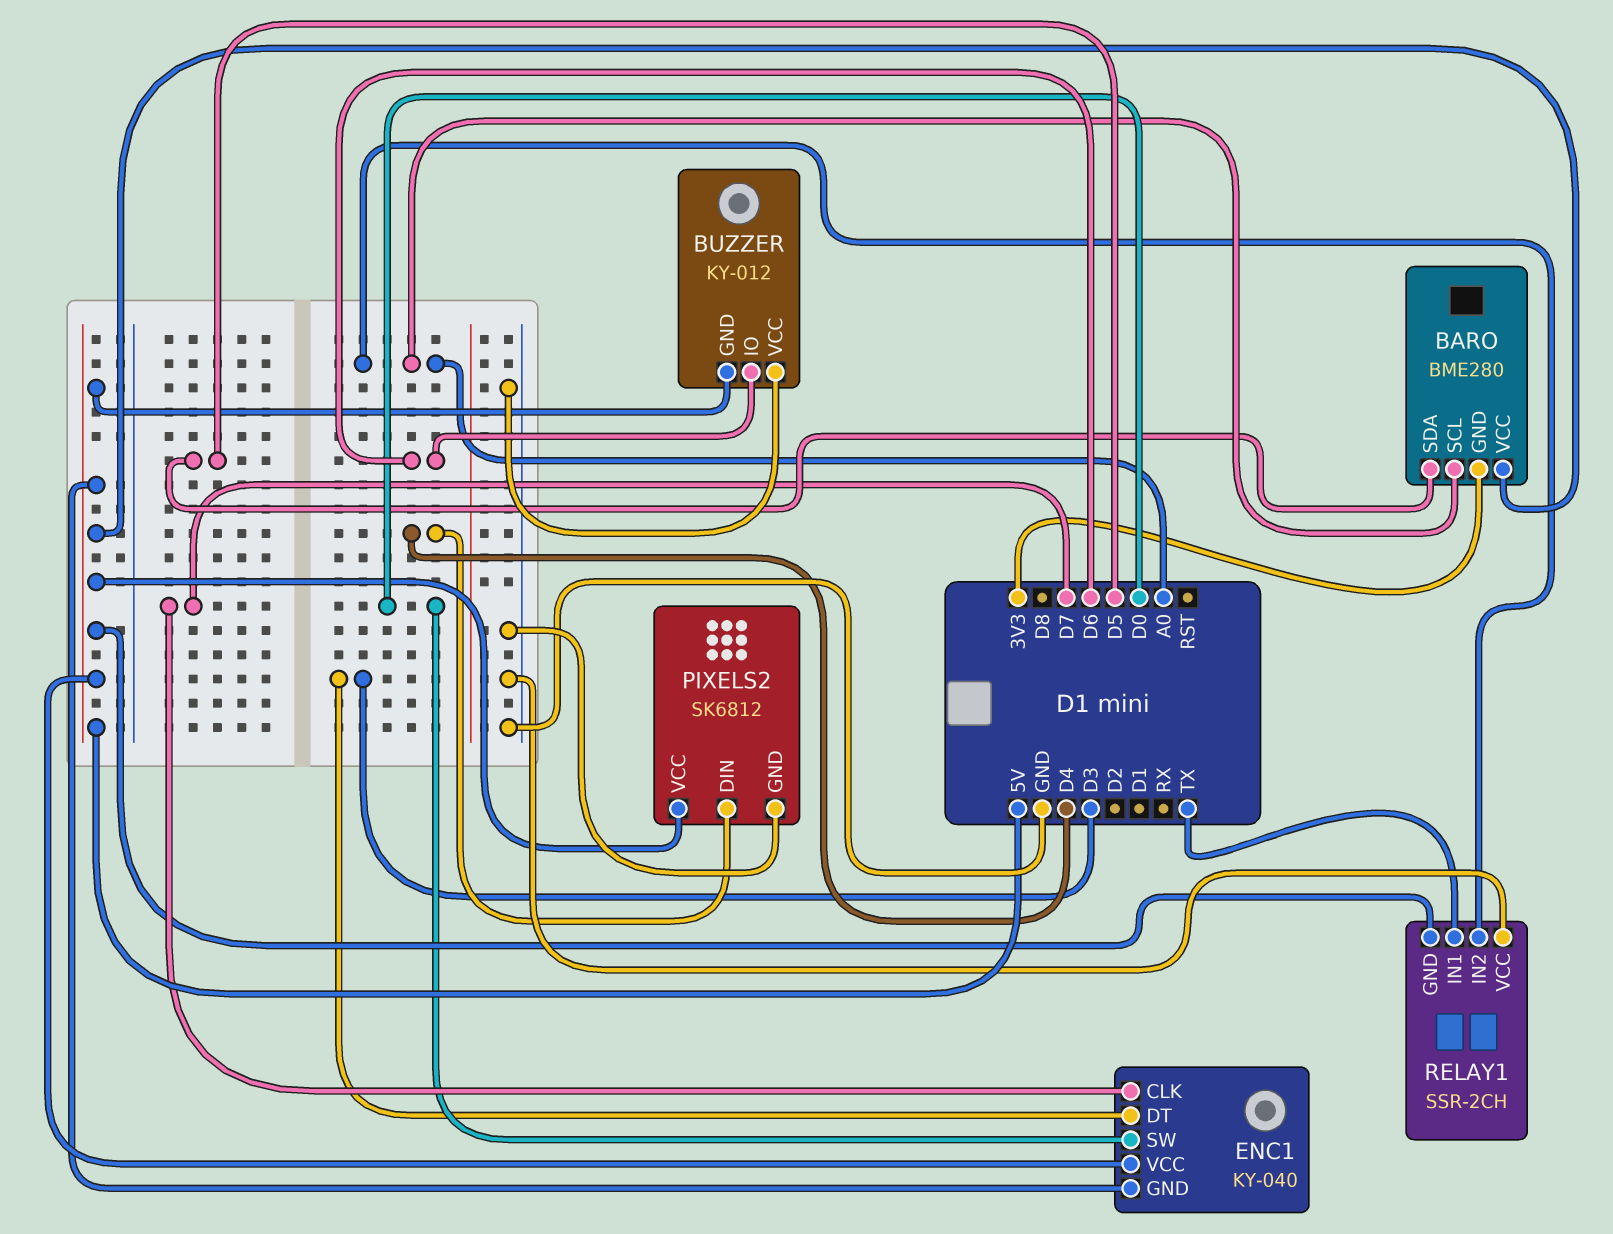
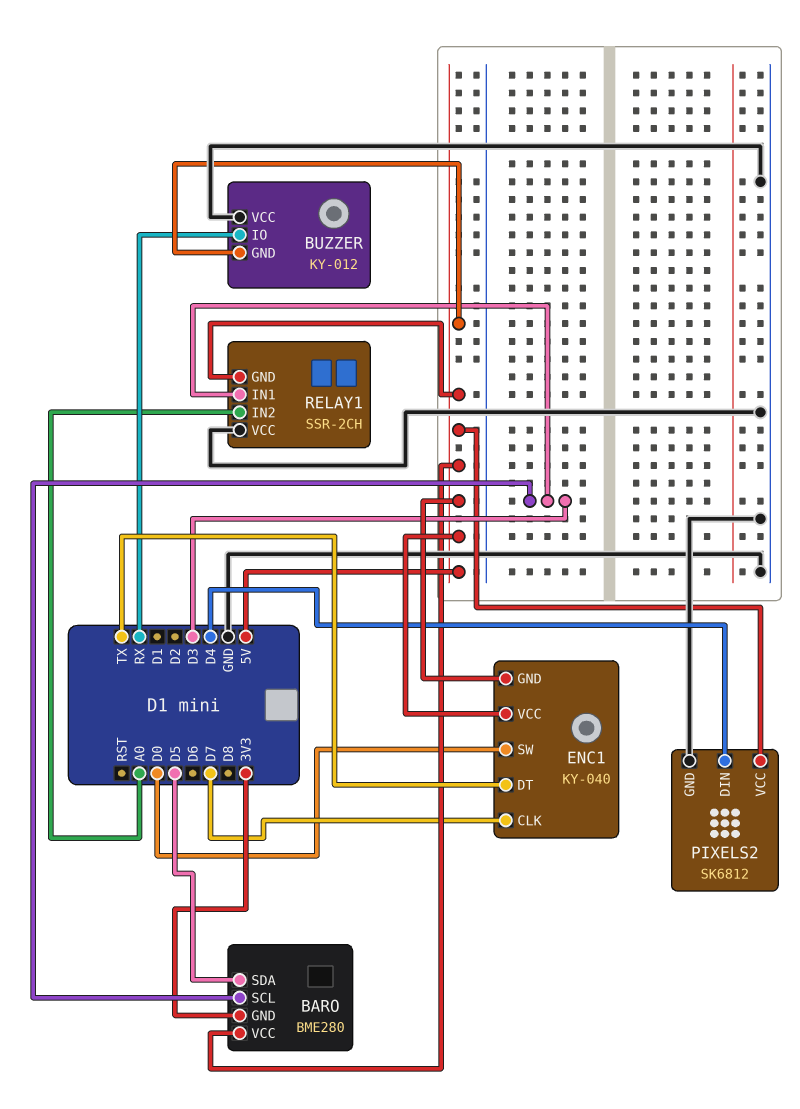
BARO pin SCL: A0 -> D3
BUZZER pin IO: D6 -> RX
ENC1 pin DT: D3 -> TX
RELAY1 pin IN1: TX -> D3

